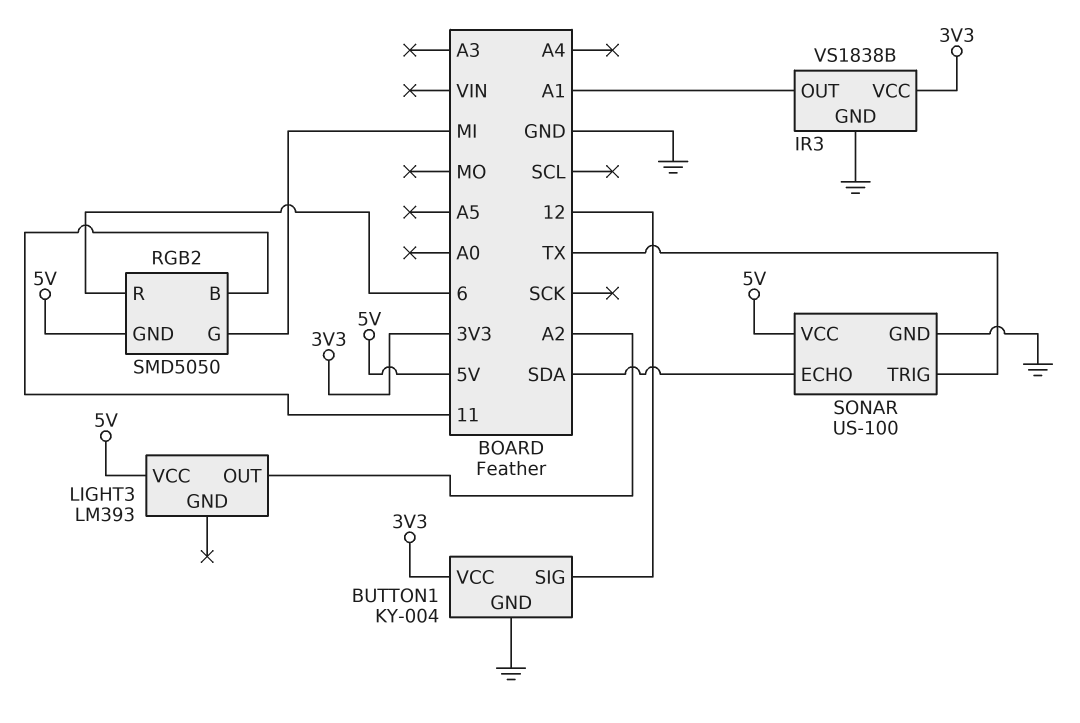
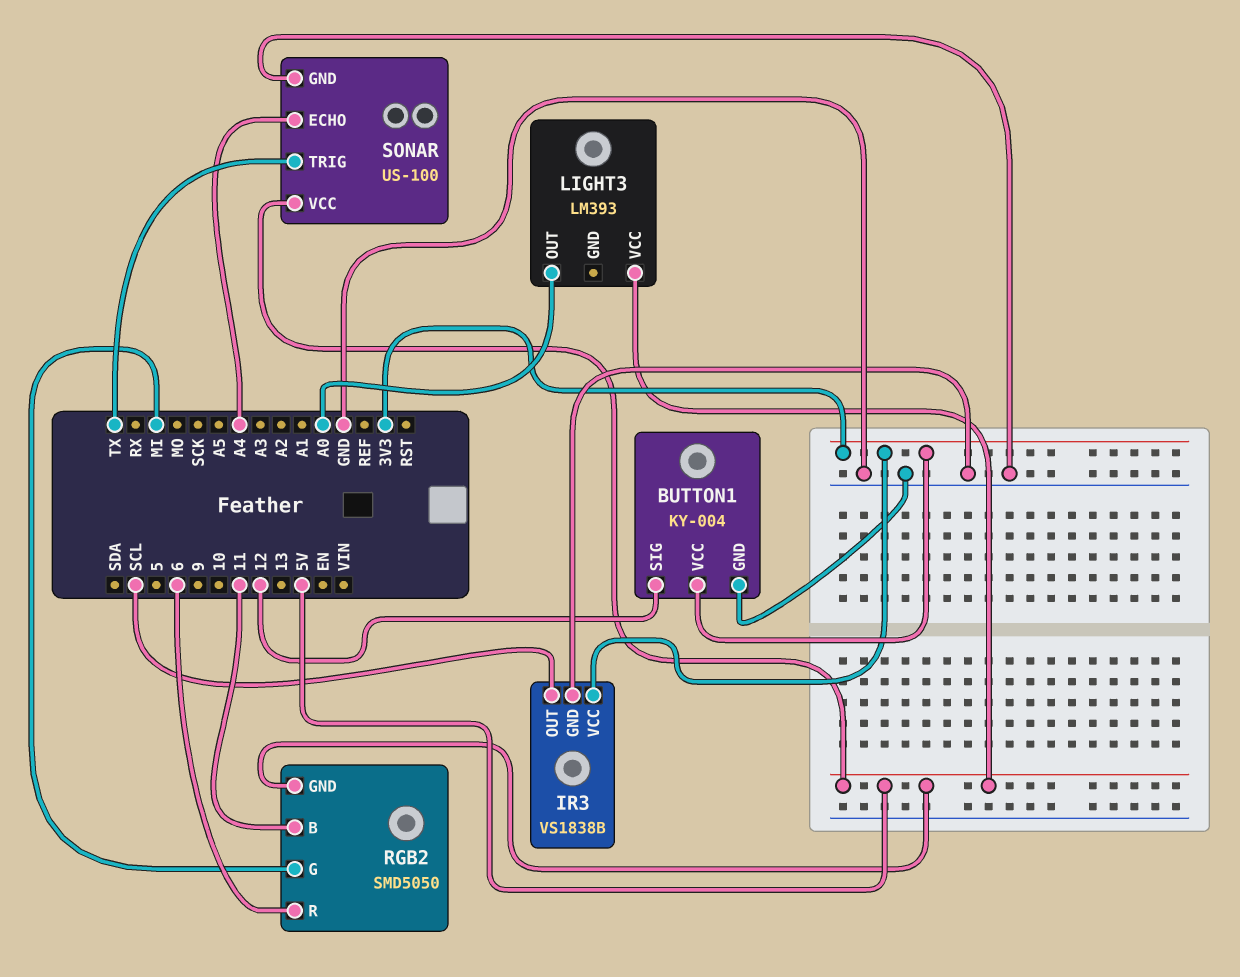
IR3 pin OUT: A1 -> SCL
LIGHT3 pin OUT: A2 -> A0
SONAR pin ECHO: SDA -> A4

